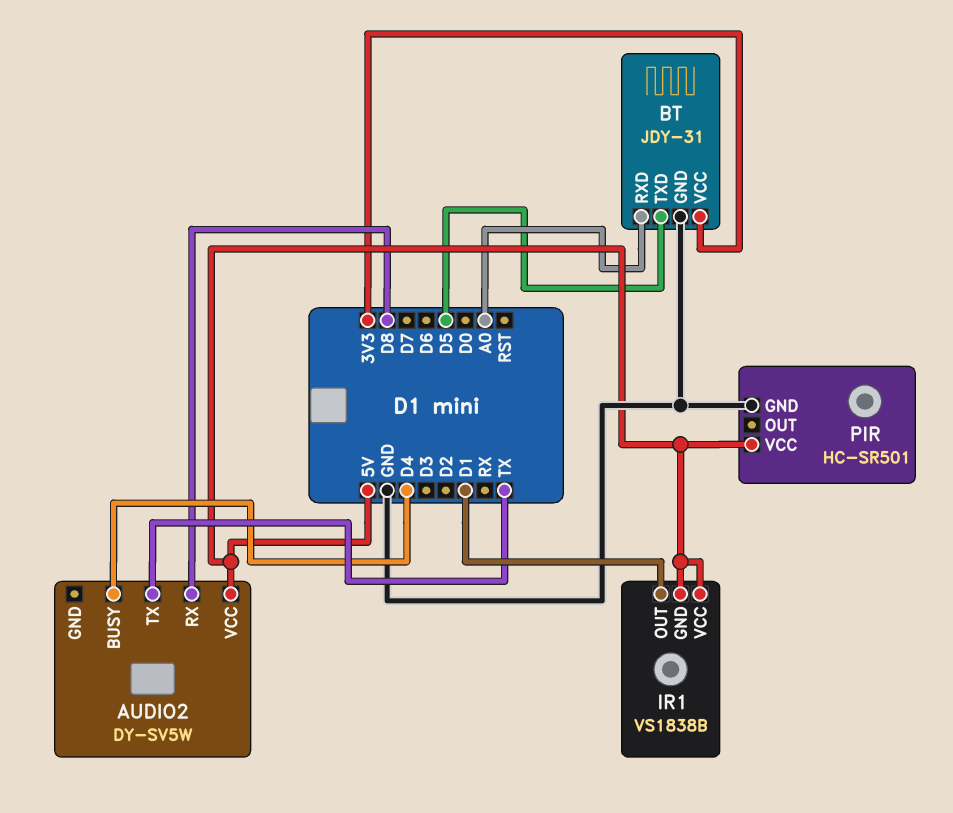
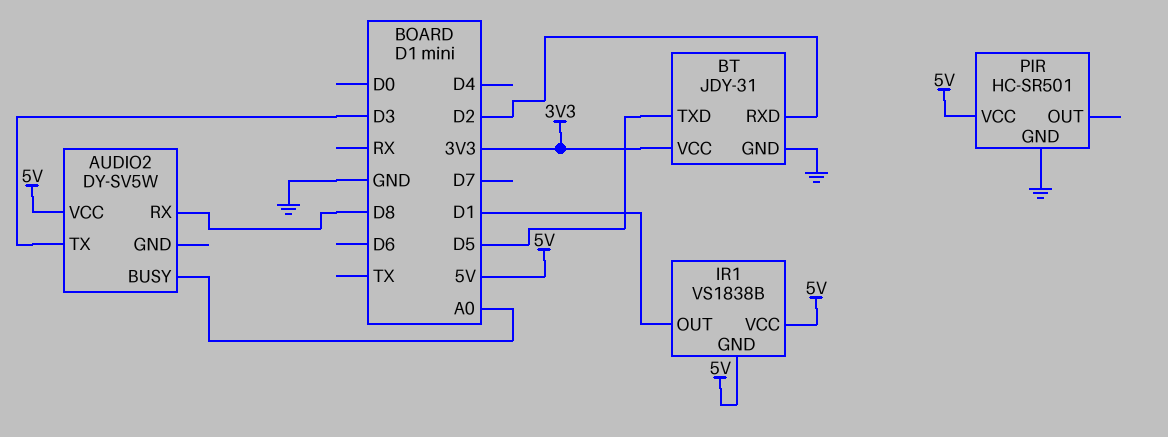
AUDIO2 pin BUSY: D4 -> A0
AUDIO2 pin TX: TX -> D3
BT pin RXD: A0 -> D2

